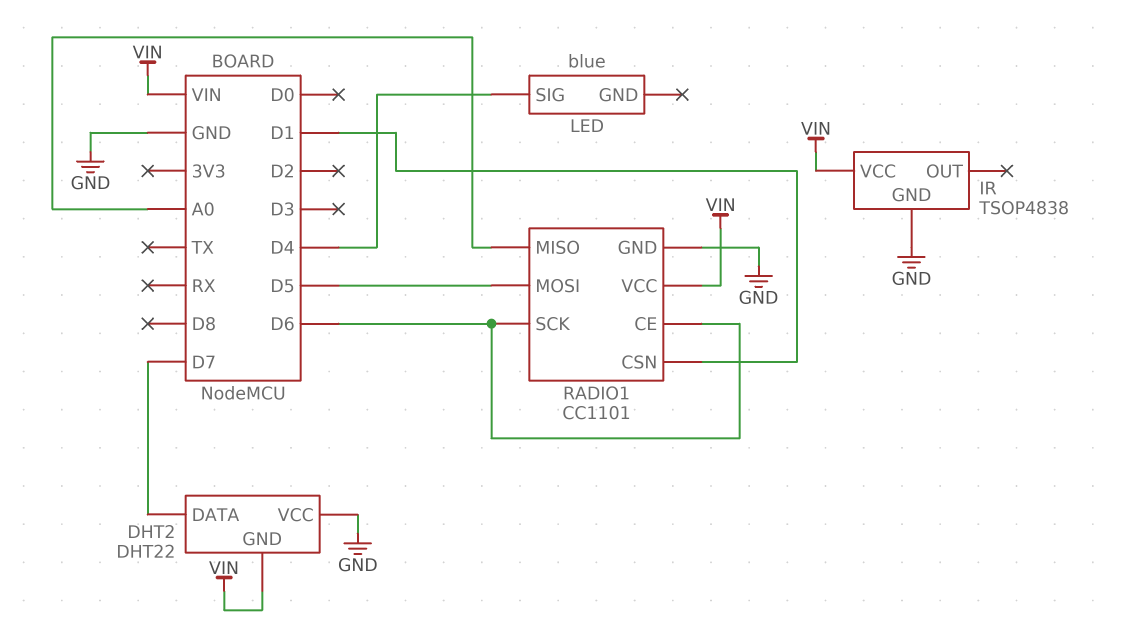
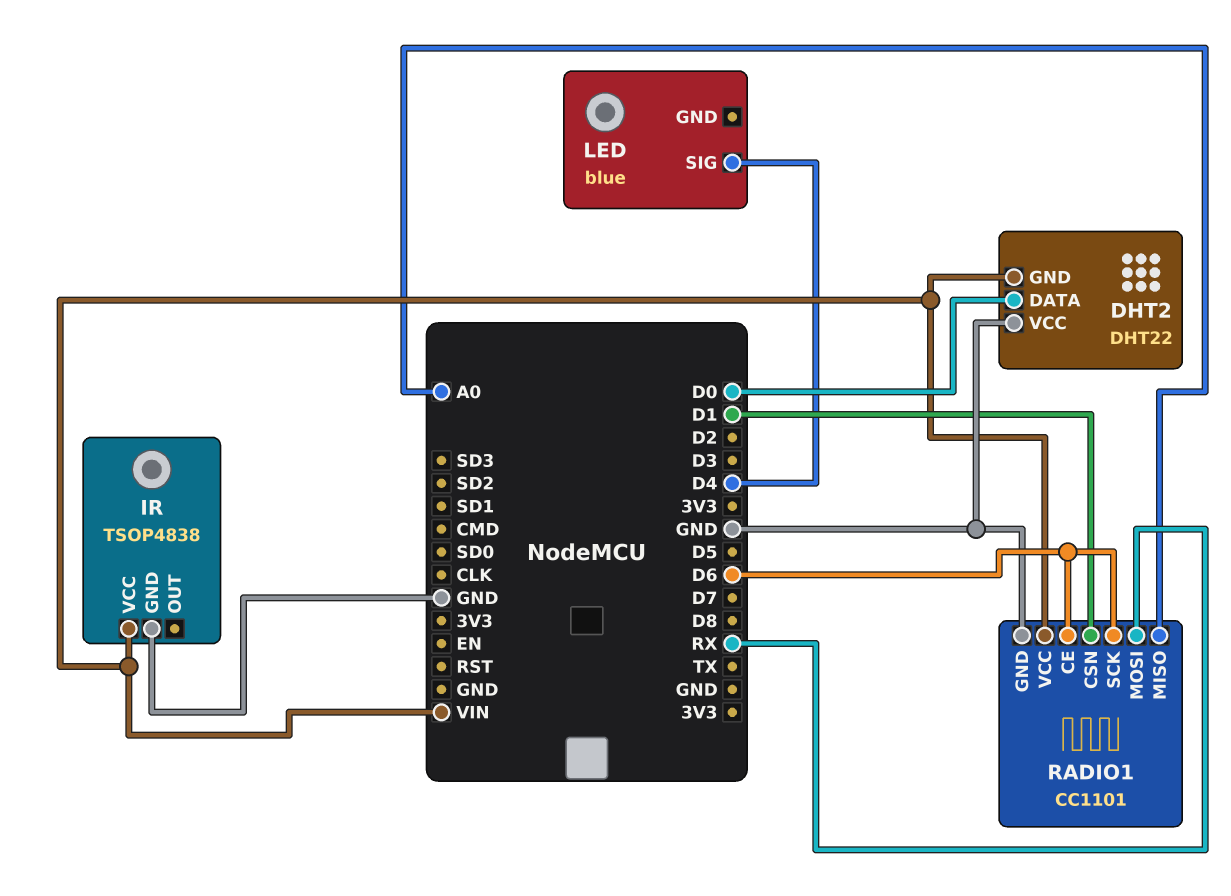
DHT2 pin DATA: D7 -> D0
RADIO1 pin MOSI: D5 -> RX

